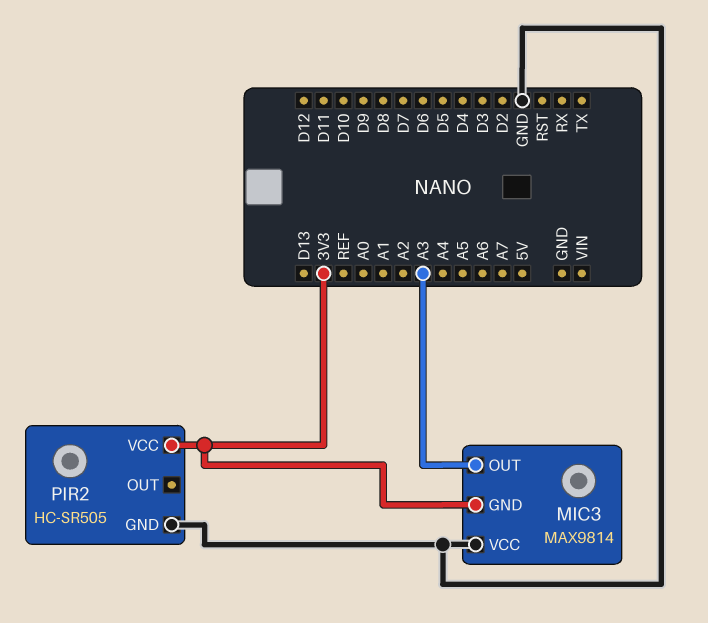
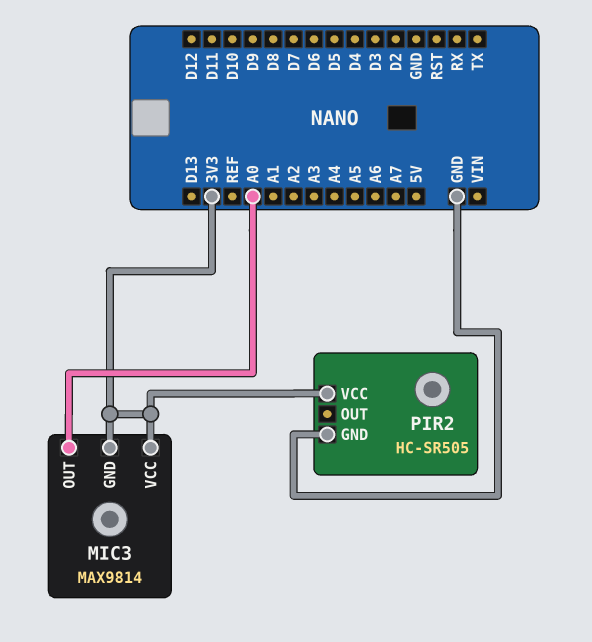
MIC3 pin OUT: A3 -> A0
MIC3 pin VCC: GND -> 3V3

